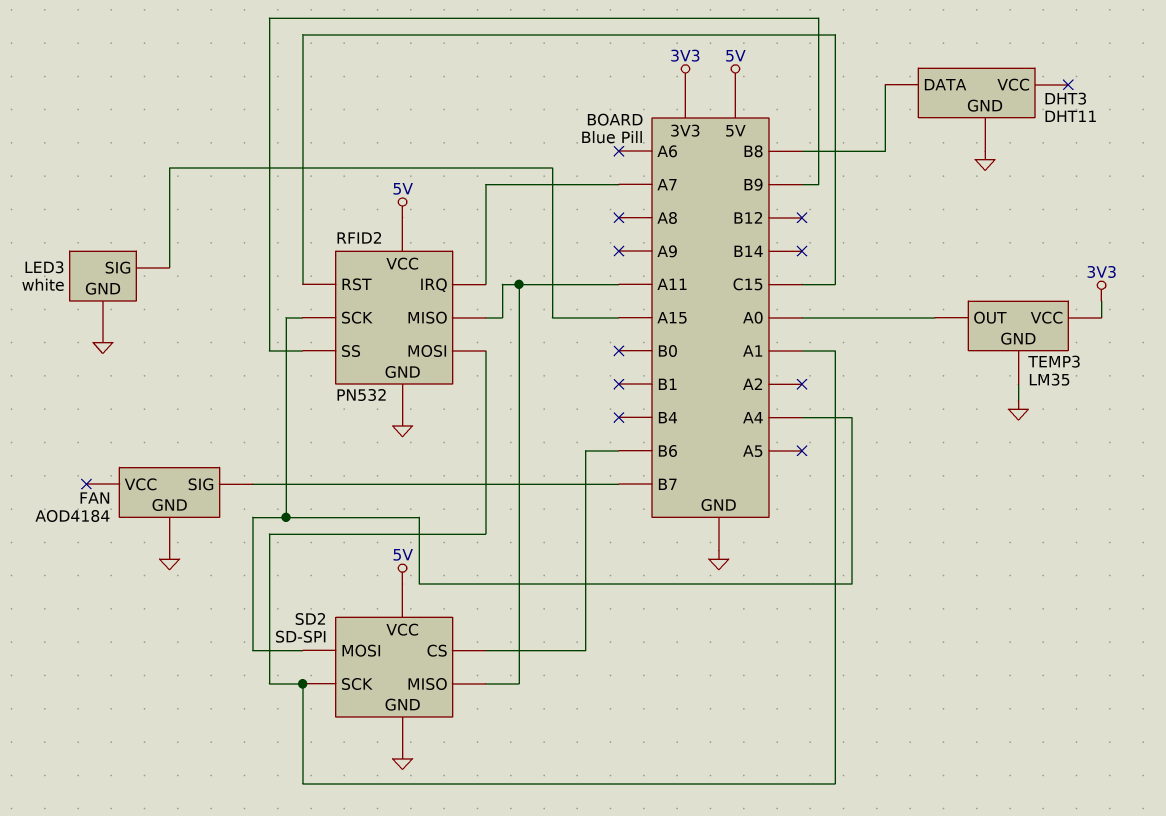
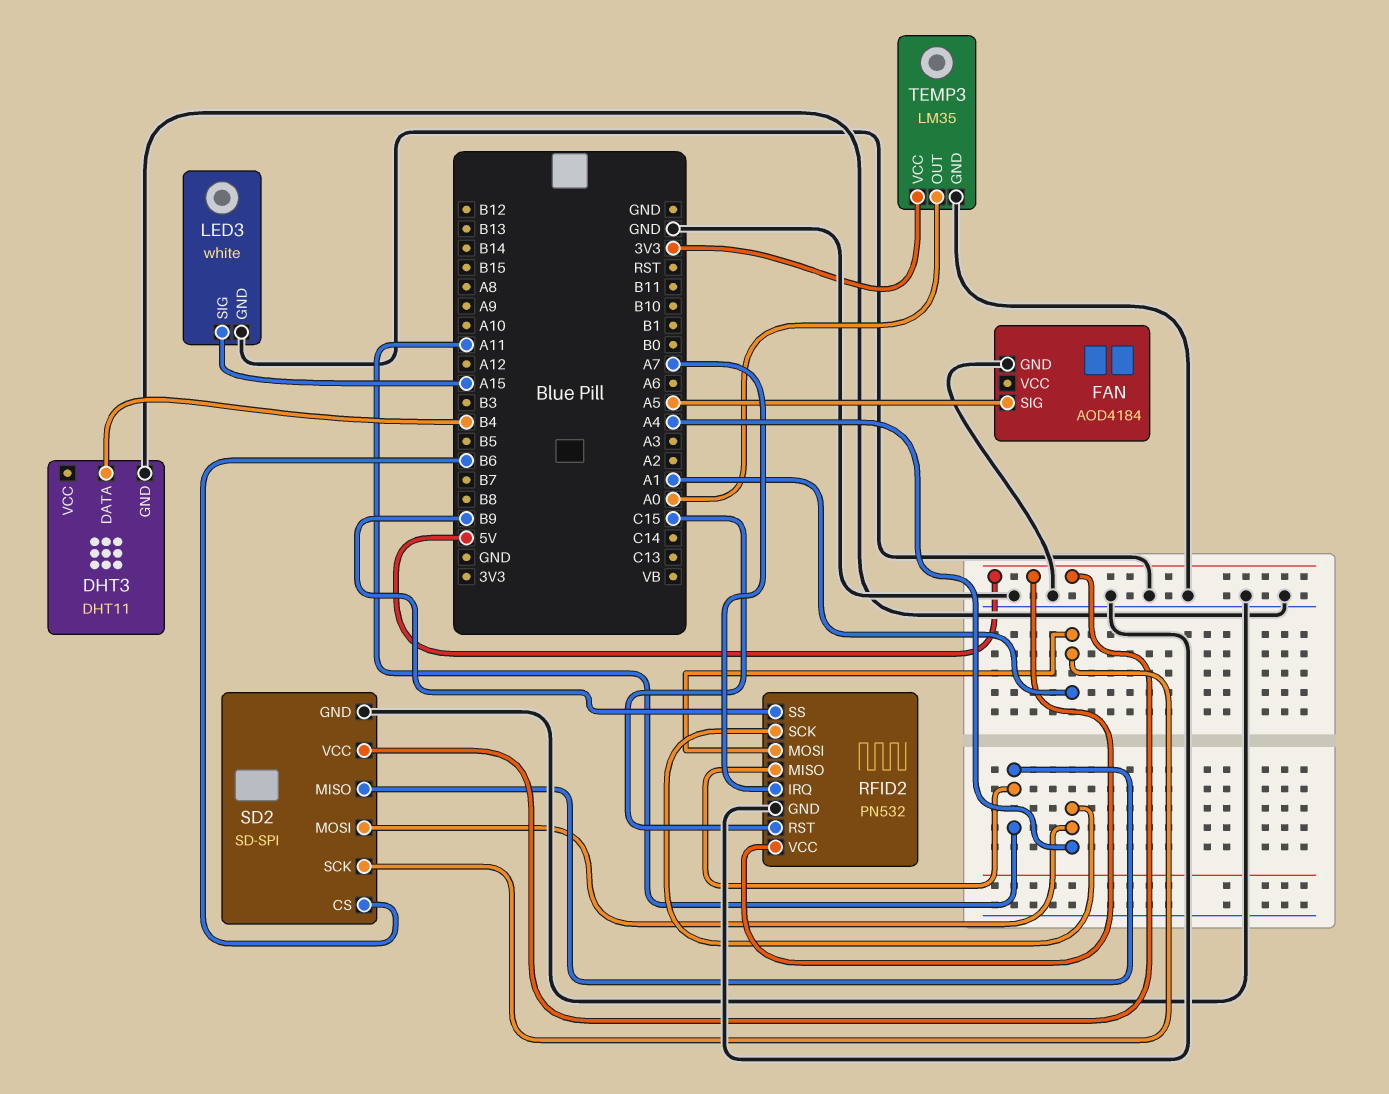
DHT3 pin DATA: B8 -> B4
FAN pin SIG: B7 -> A5

